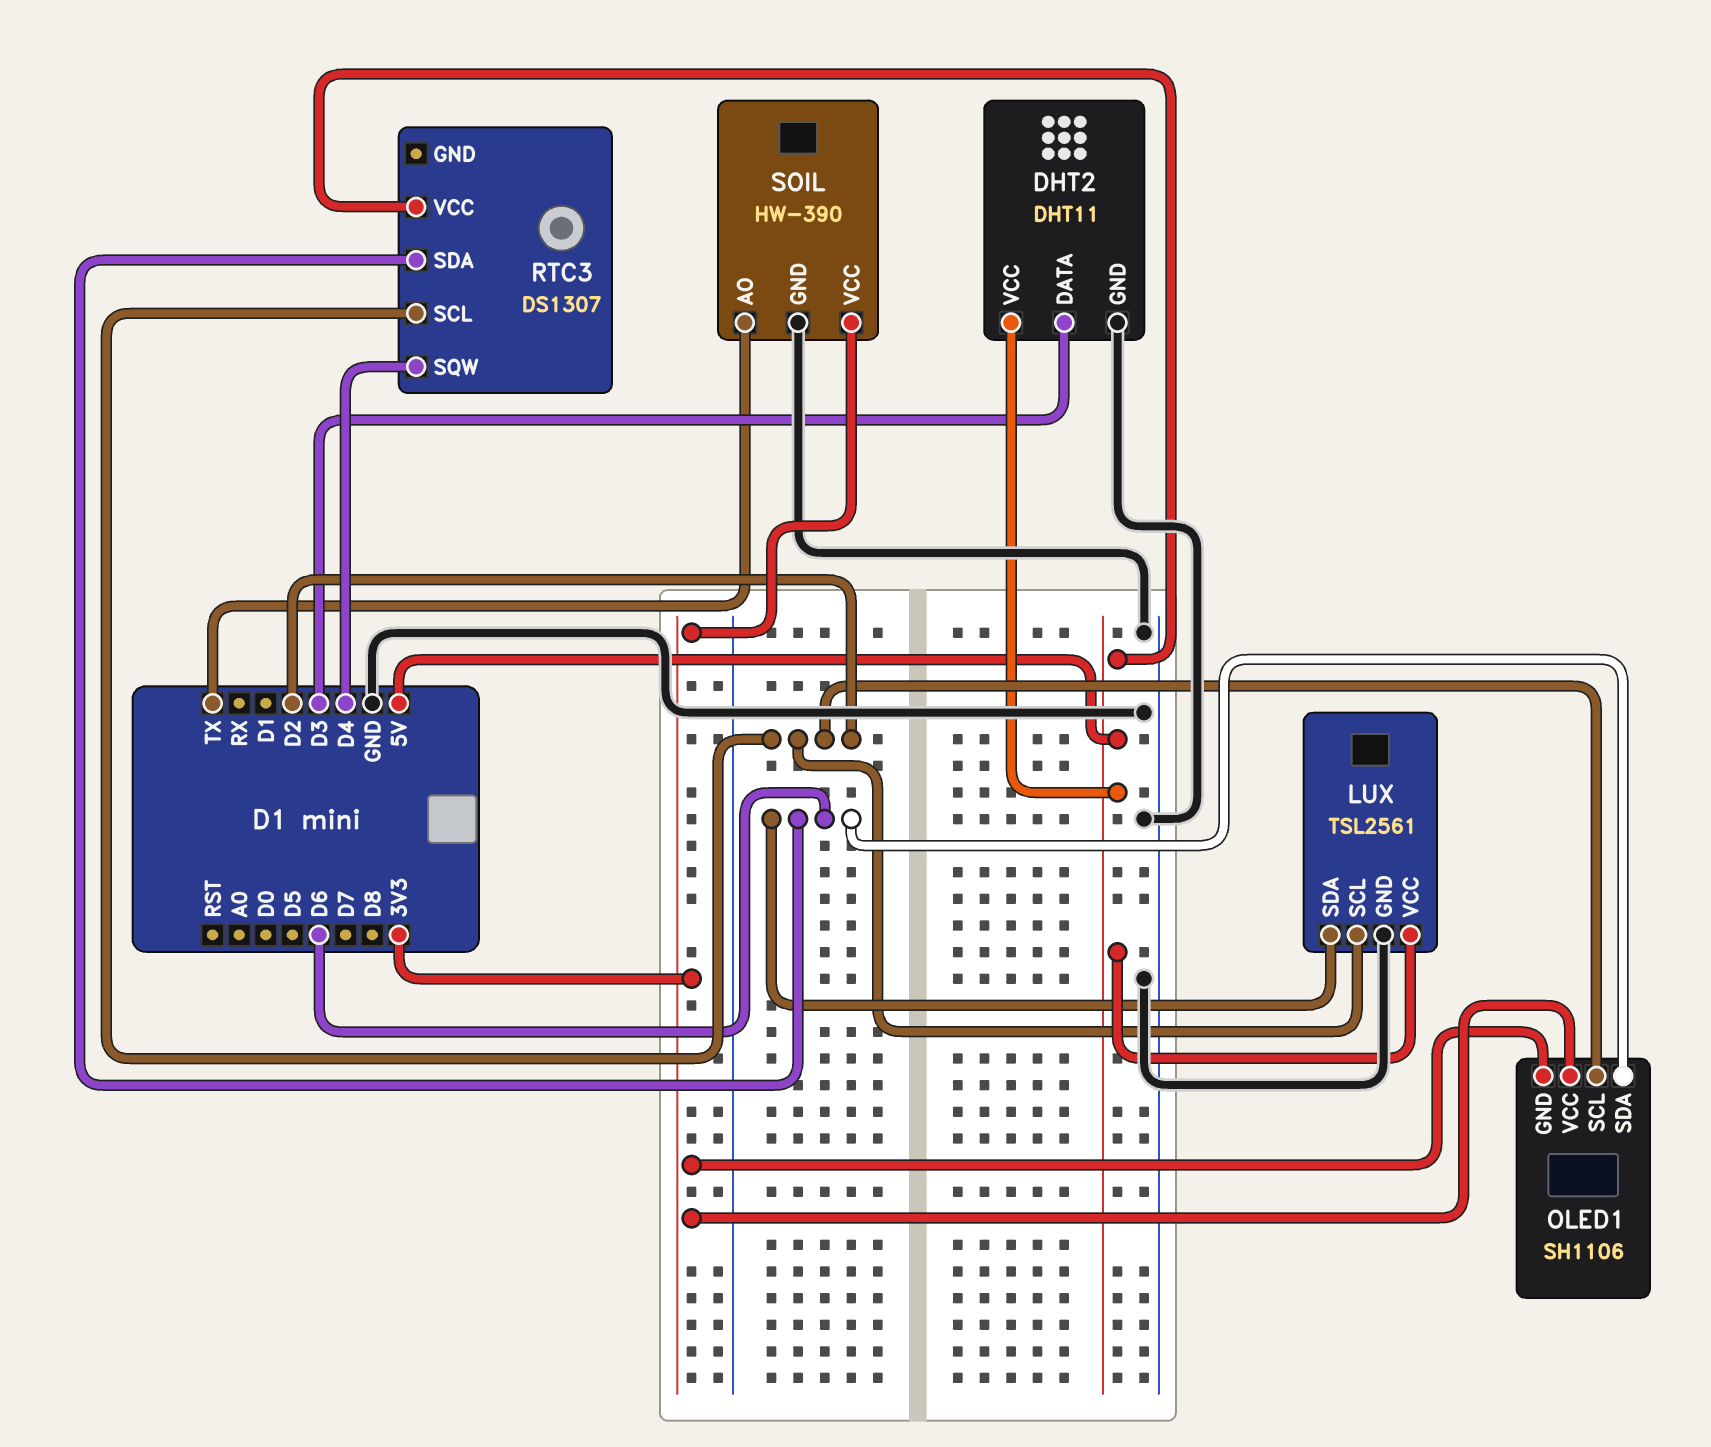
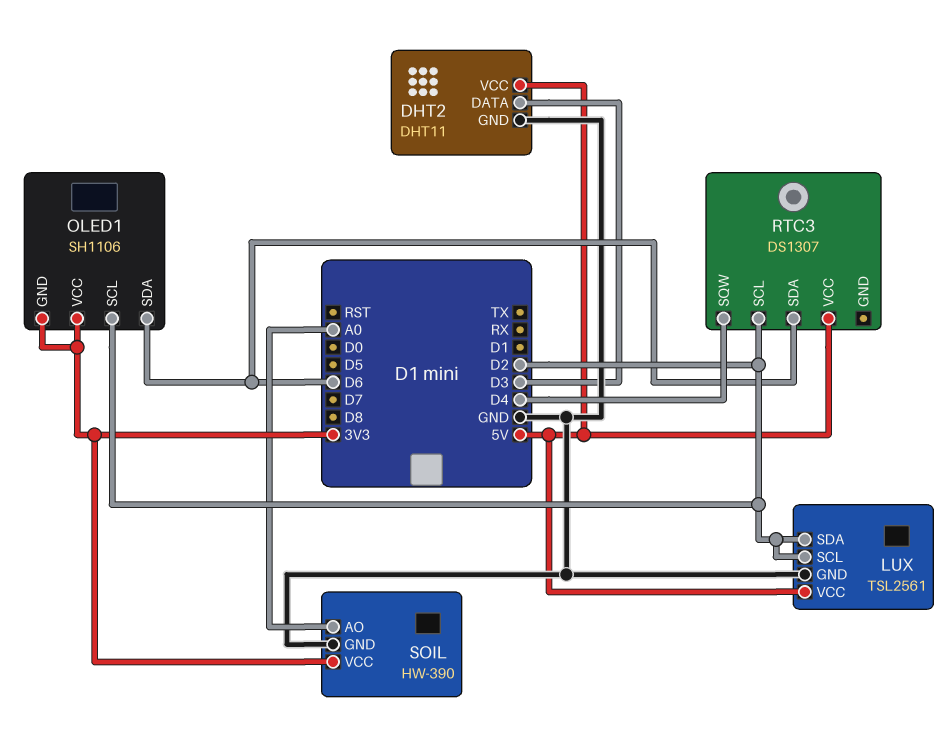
LUX pin SDA: D6 -> D2
SOIL pin AO: TX -> A0

